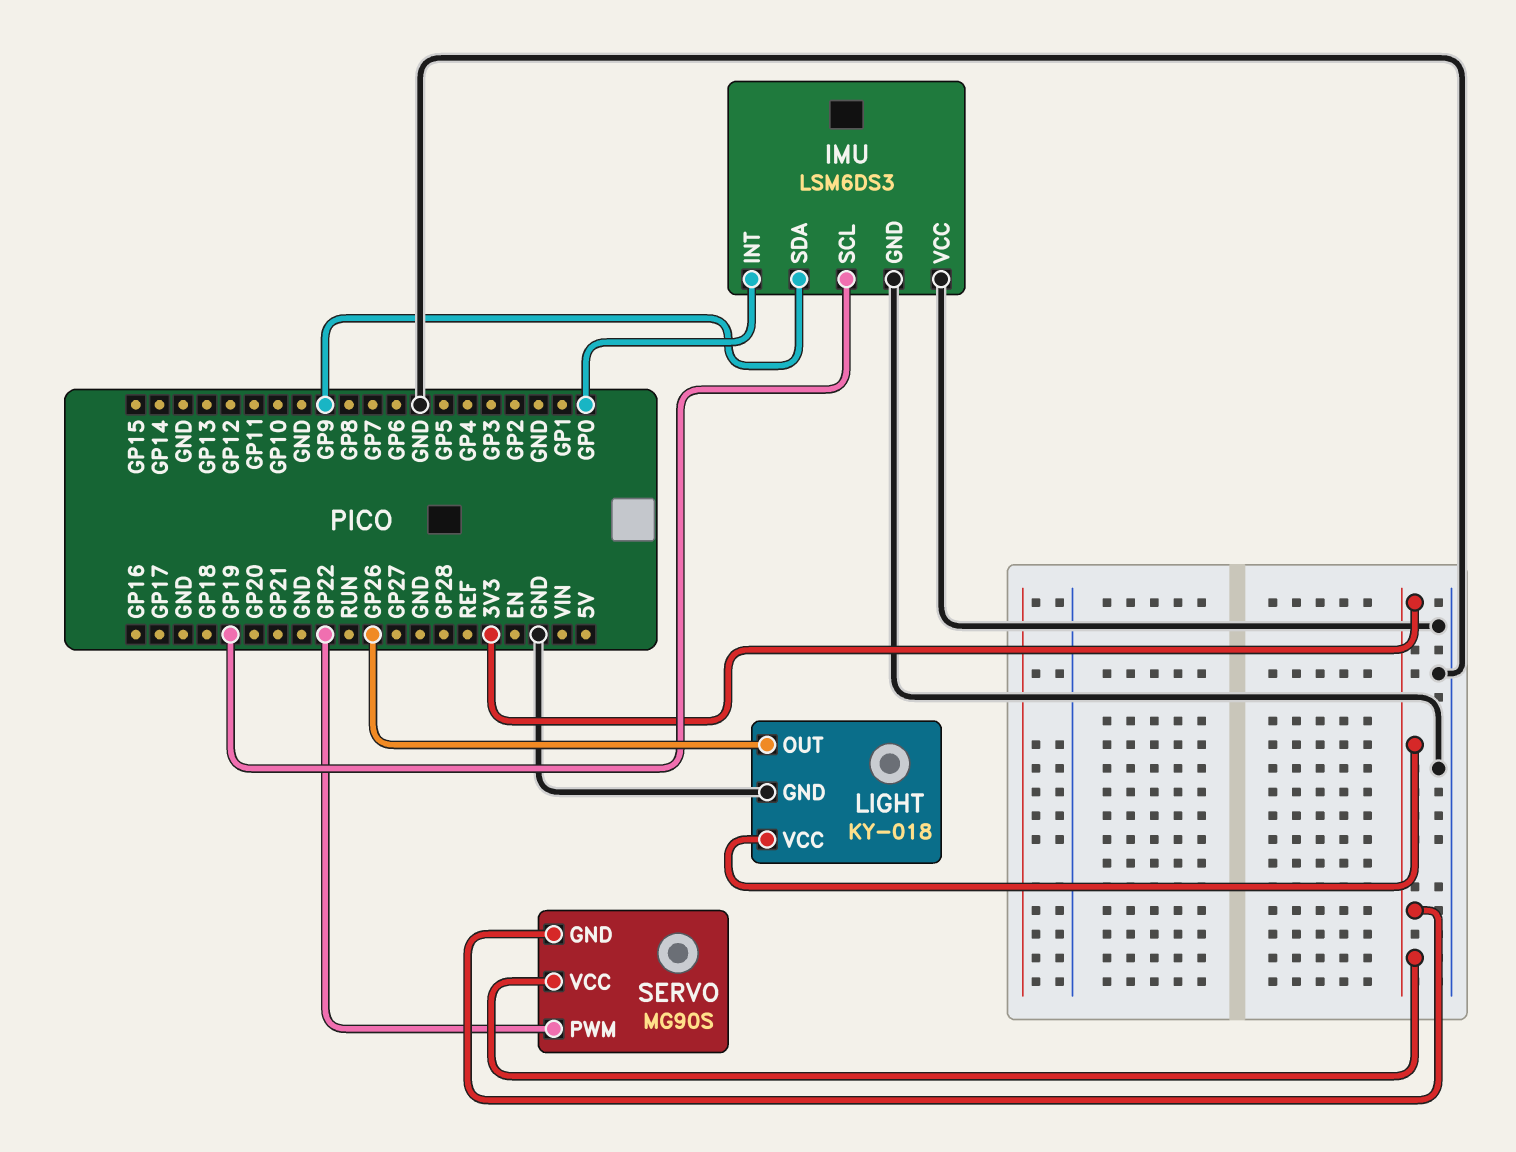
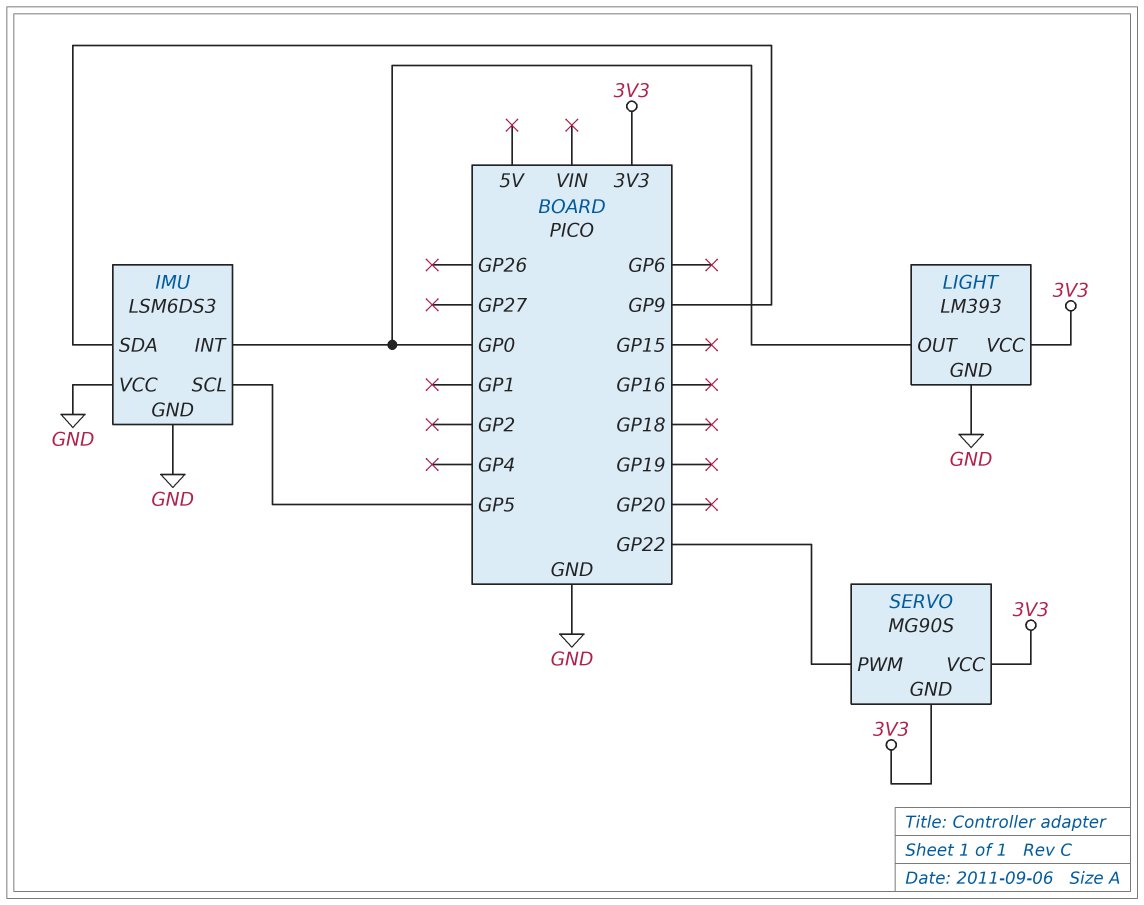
IMU pin SCL: GP19 -> GP5
LIGHT: KY-018 -> LM393
LIGHT pin OUT: GP26 -> GP0

